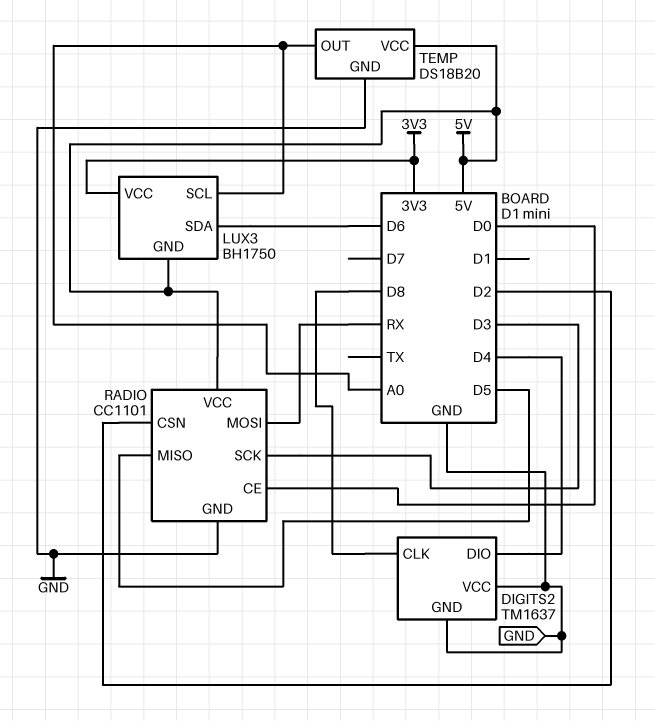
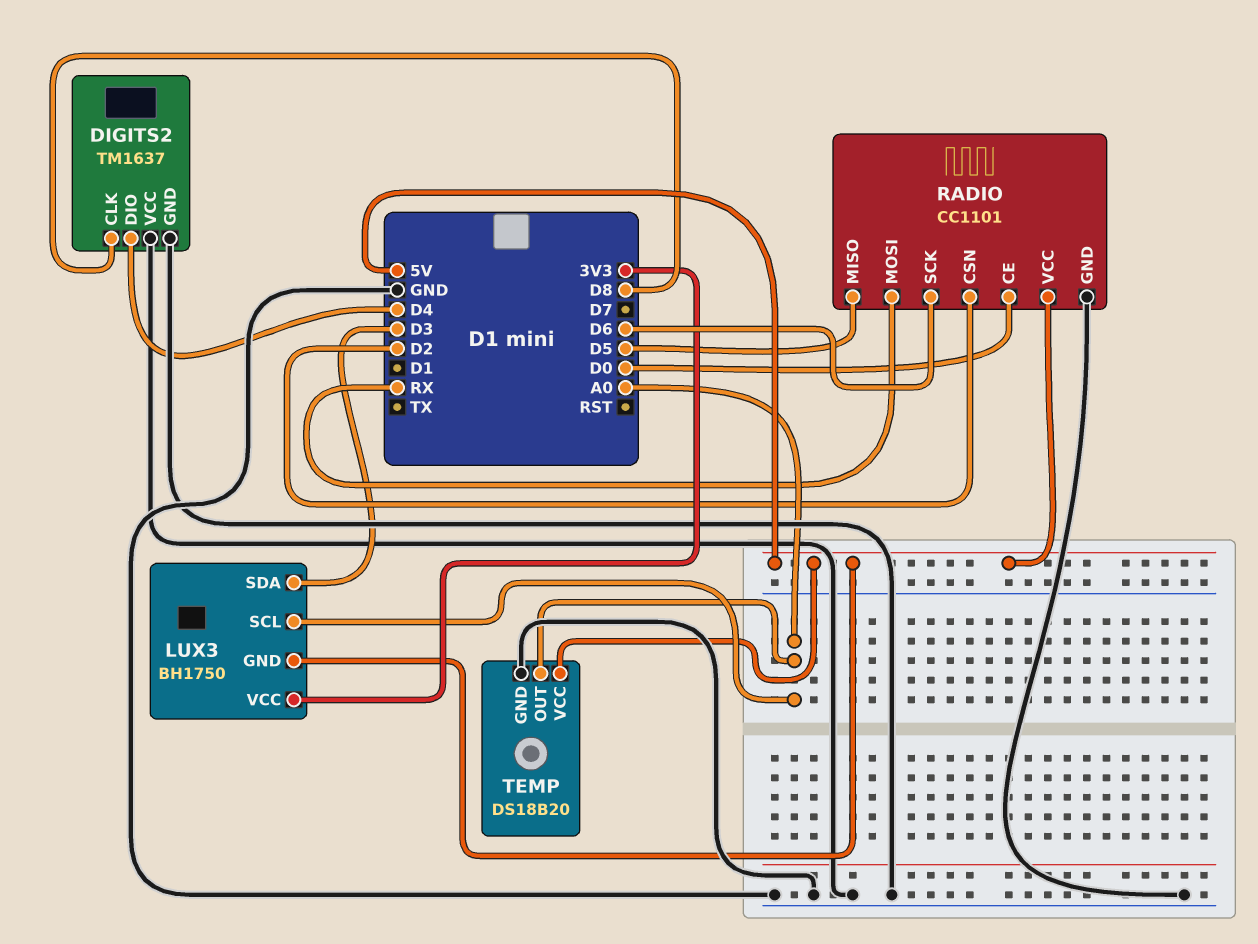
LUX3 pin SDA: D6 -> D3
RADIO pin SCK: D3 -> D6

